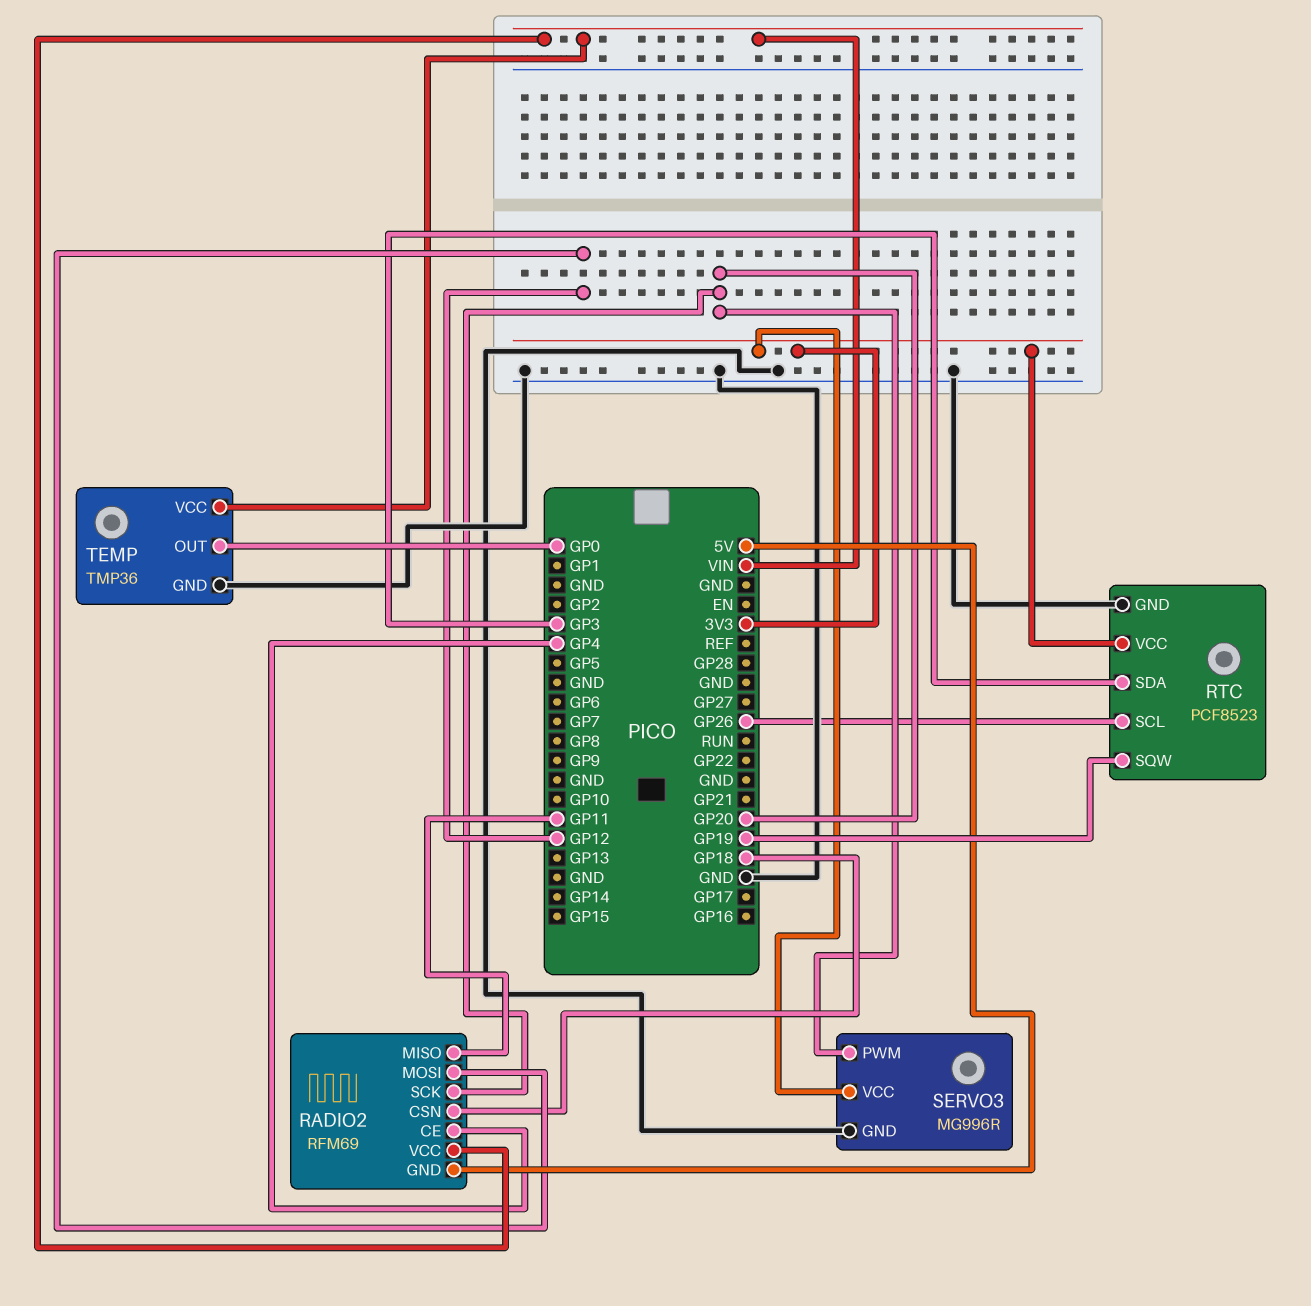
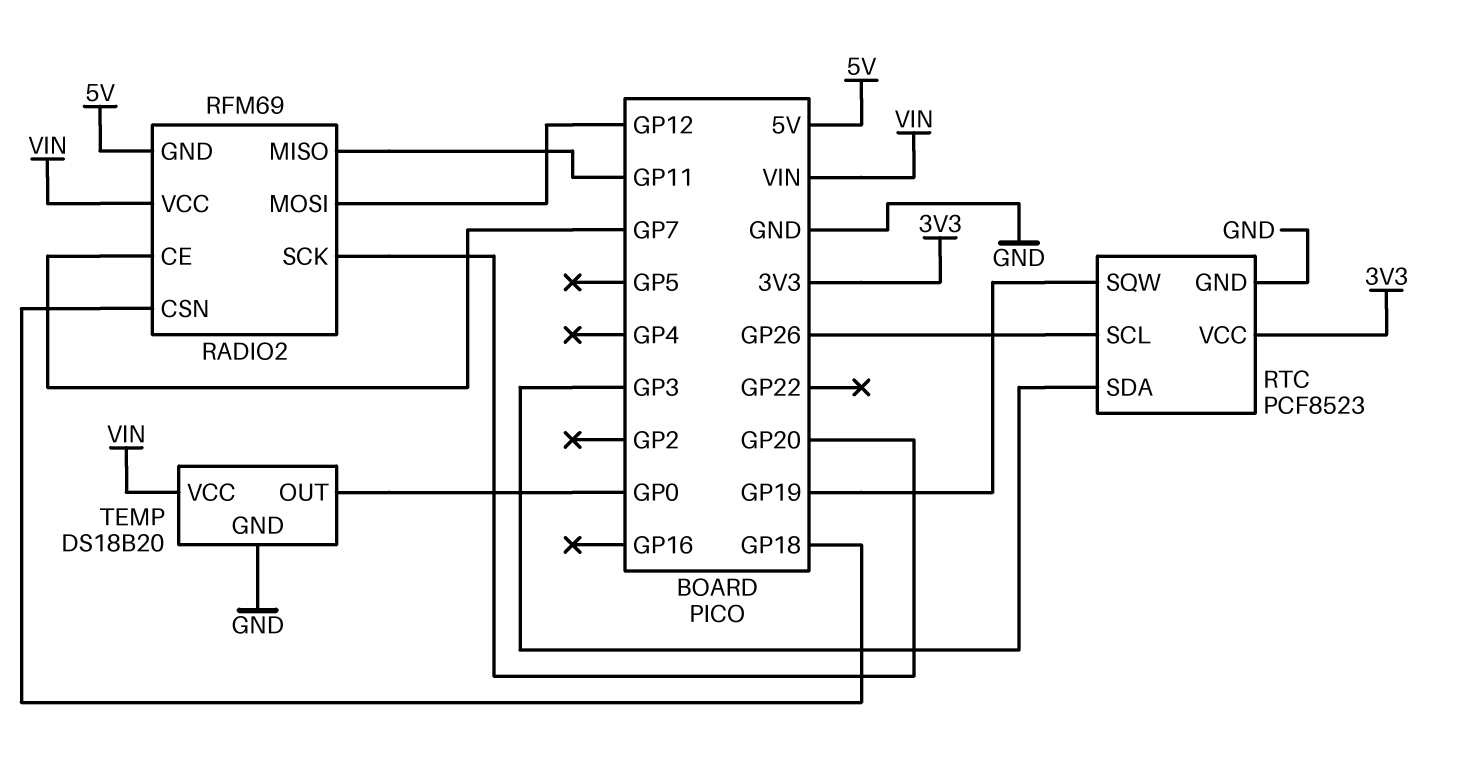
RADIO2 pin CE: GP4 -> GP7
SERVO3: MG996R -> none
SERVO3 pin GND: GND -> none
SERVO3 pin PWM: GP20 -> none
SERVO3 pin VCC: 3V3 -> none
TEMP: TMP36 -> DS18B20

